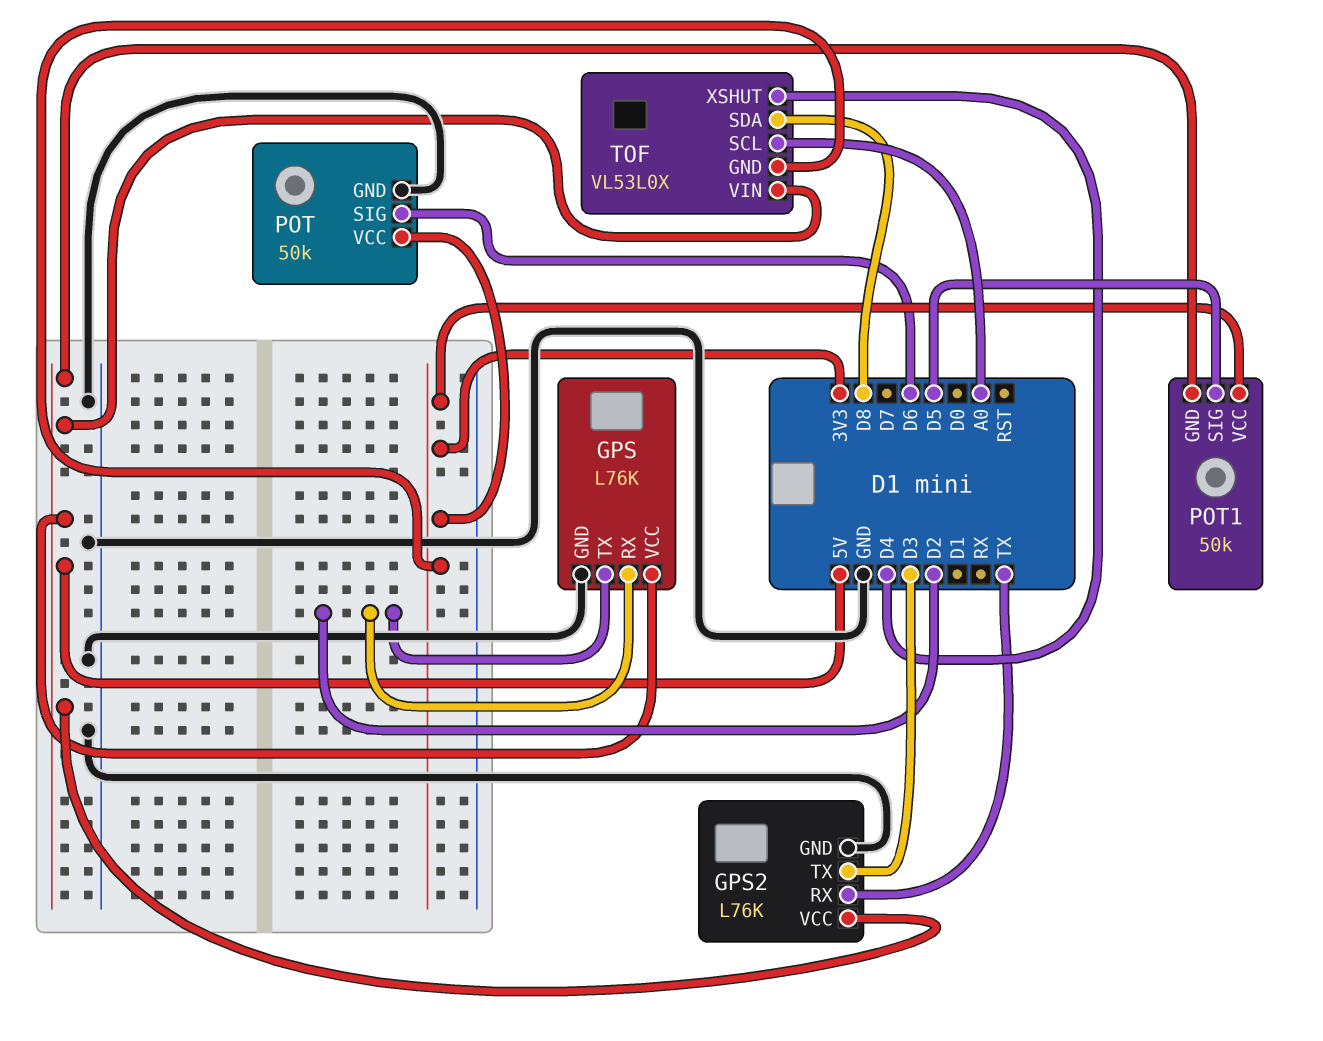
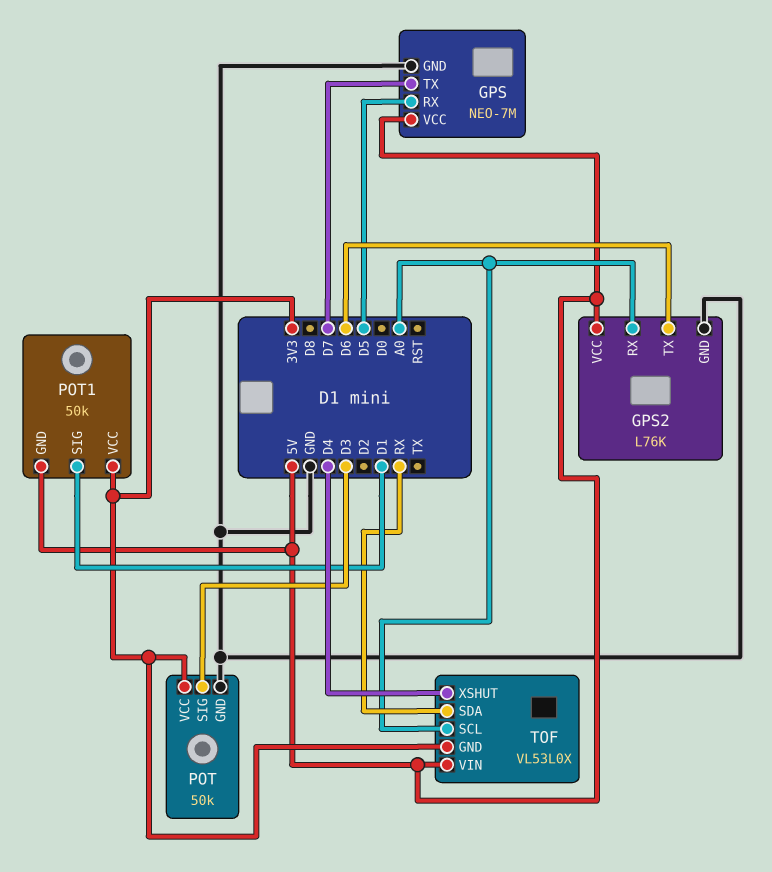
GPS: L76K -> NEO-7M
GPS pin RX: D2 -> D5
GPS pin TX: D2 -> D7
GPS2 pin RX: TX -> A0
GPS2 pin TX: D3 -> D6
POT pin SIG: D6 -> D3
POT1 pin SIG: D5 -> D1
TOF pin SDA: D8 -> RX

